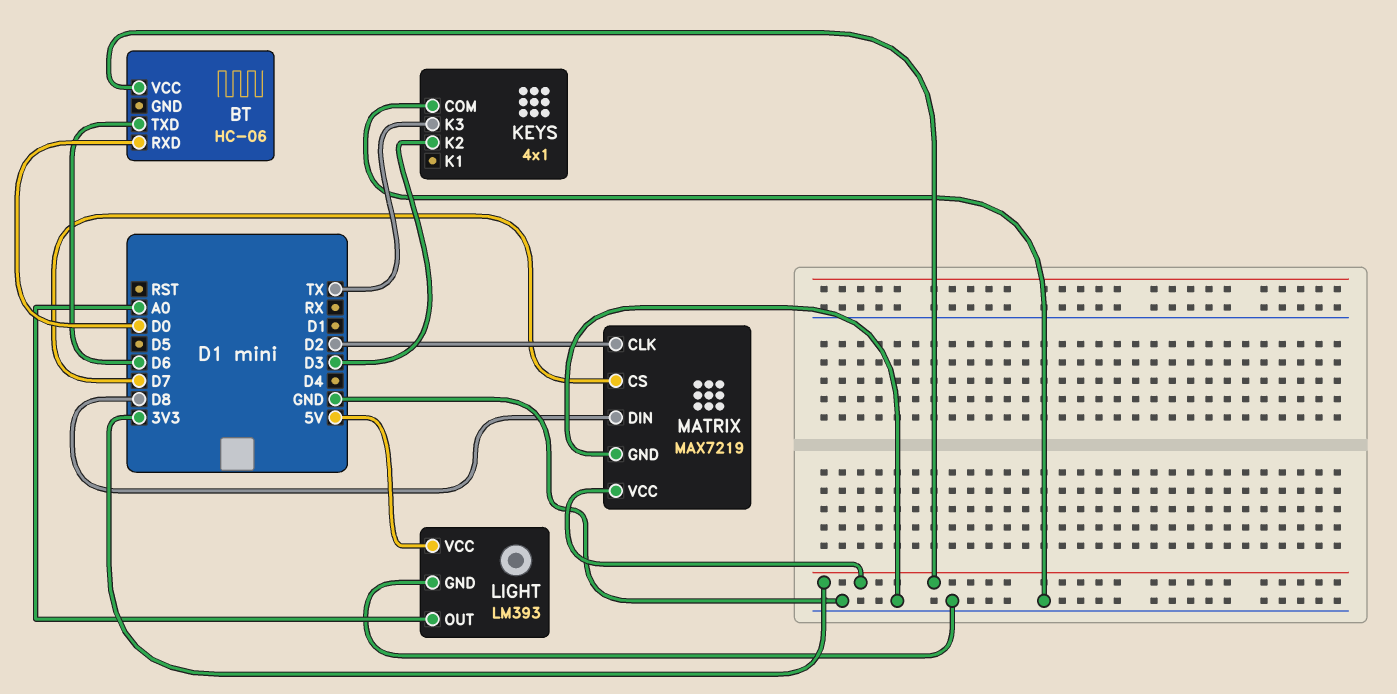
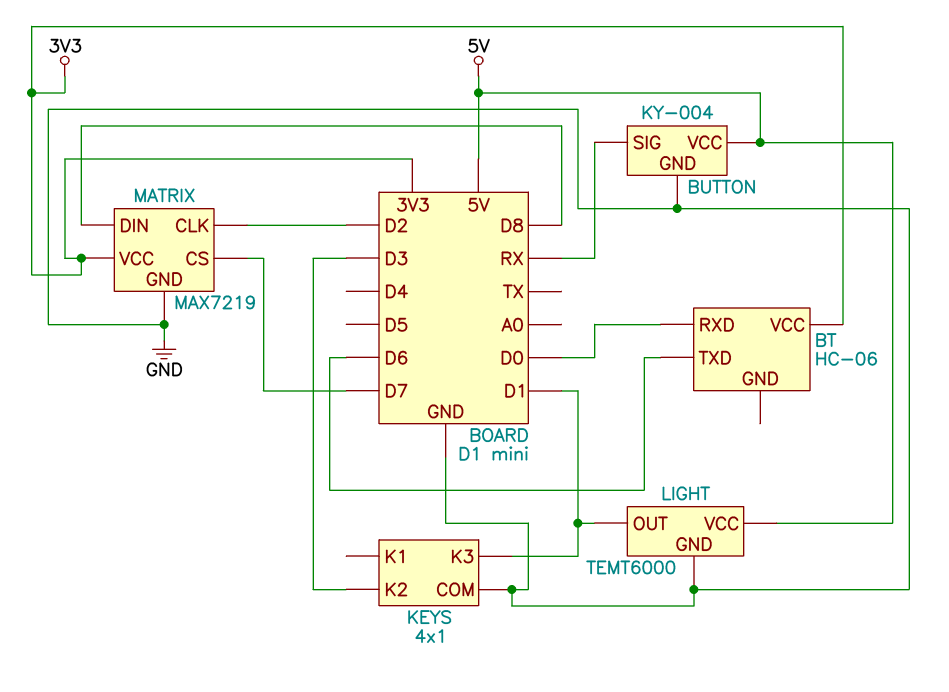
BUTTON: none -> KY-004
BUTTON pin GND: none -> GND
BUTTON pin SIG: none -> RX
BUTTON pin VCC: none -> 5V
KEYS pin K3: TX -> D1
LIGHT: LM393 -> TEMT6000
LIGHT pin OUT: A0 -> D1

